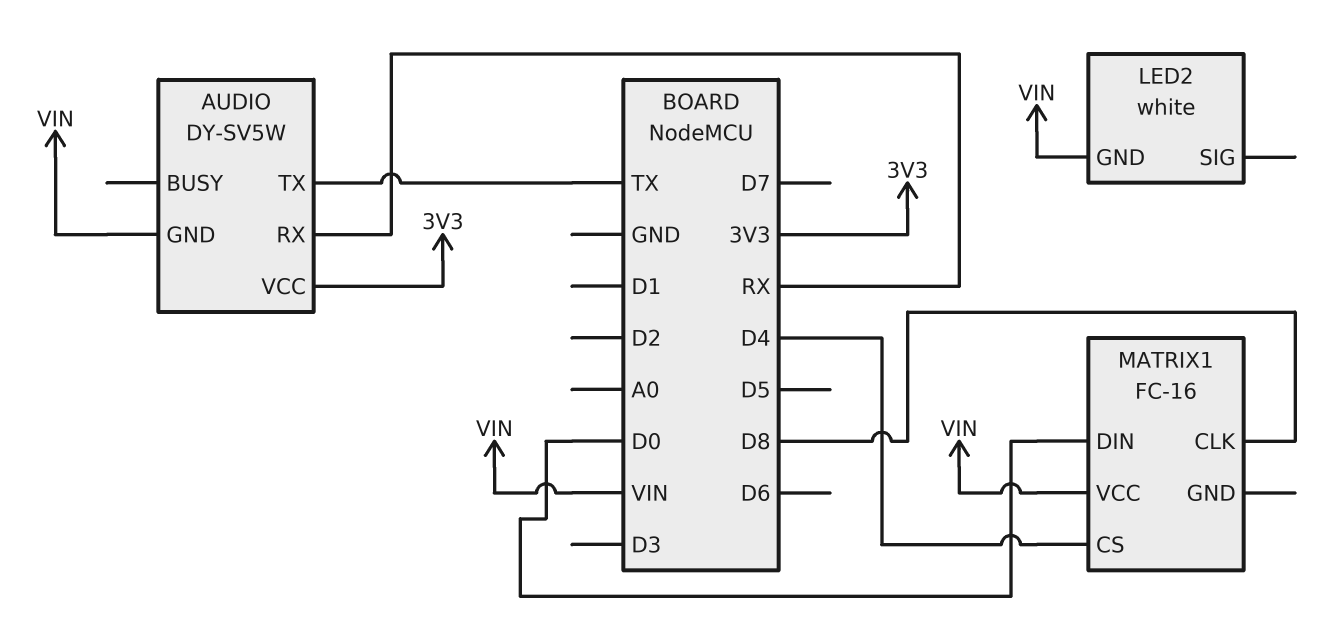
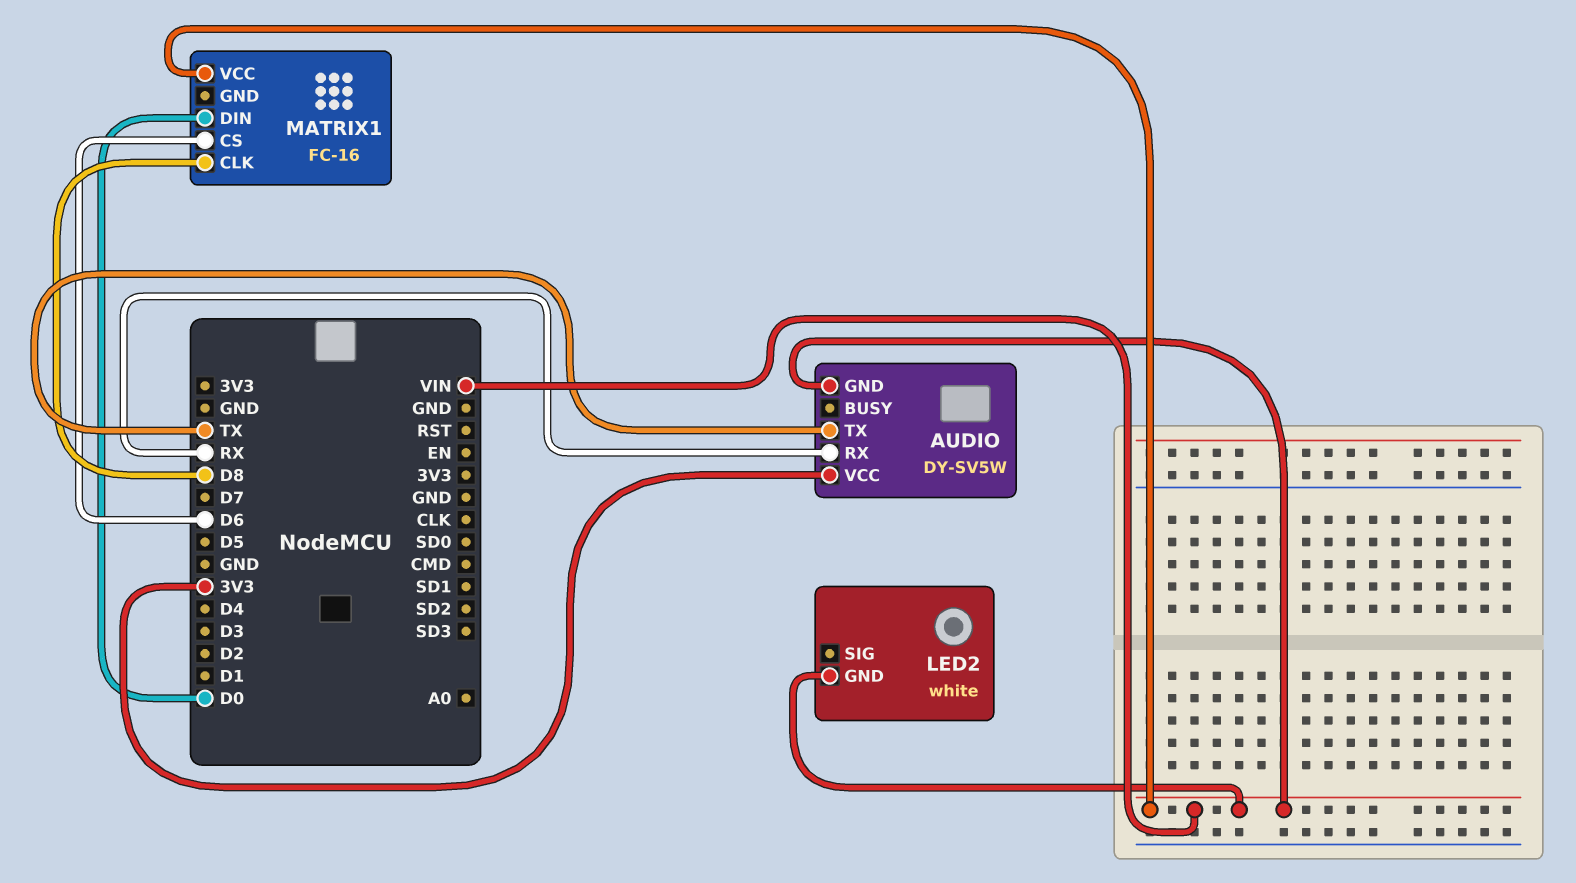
MATRIX1 pin CS: D4 -> D6

